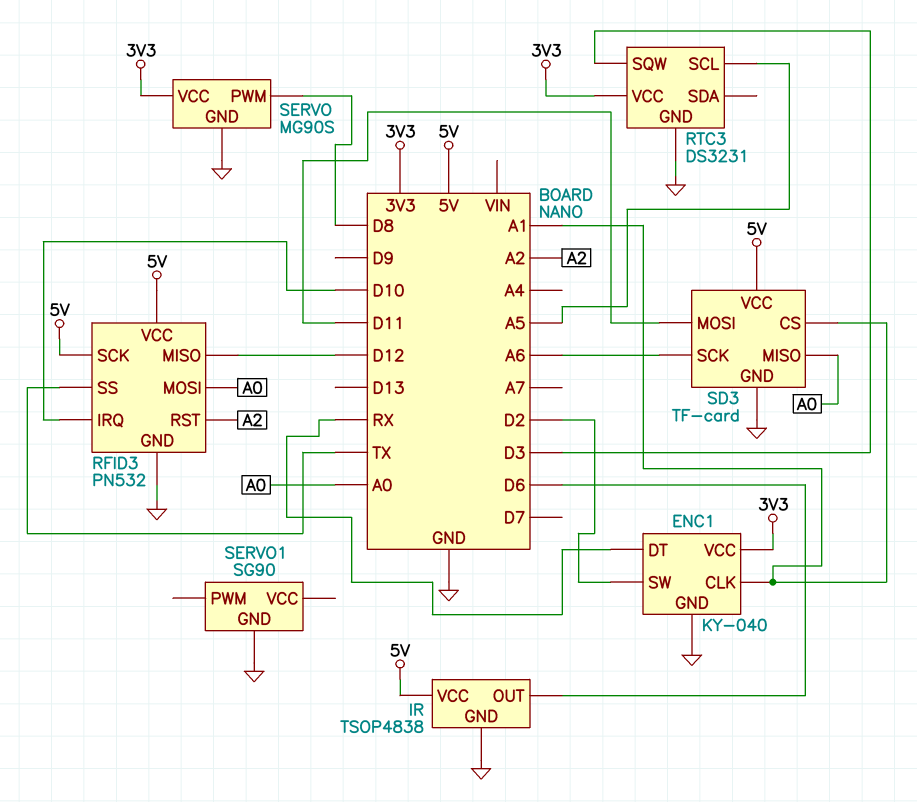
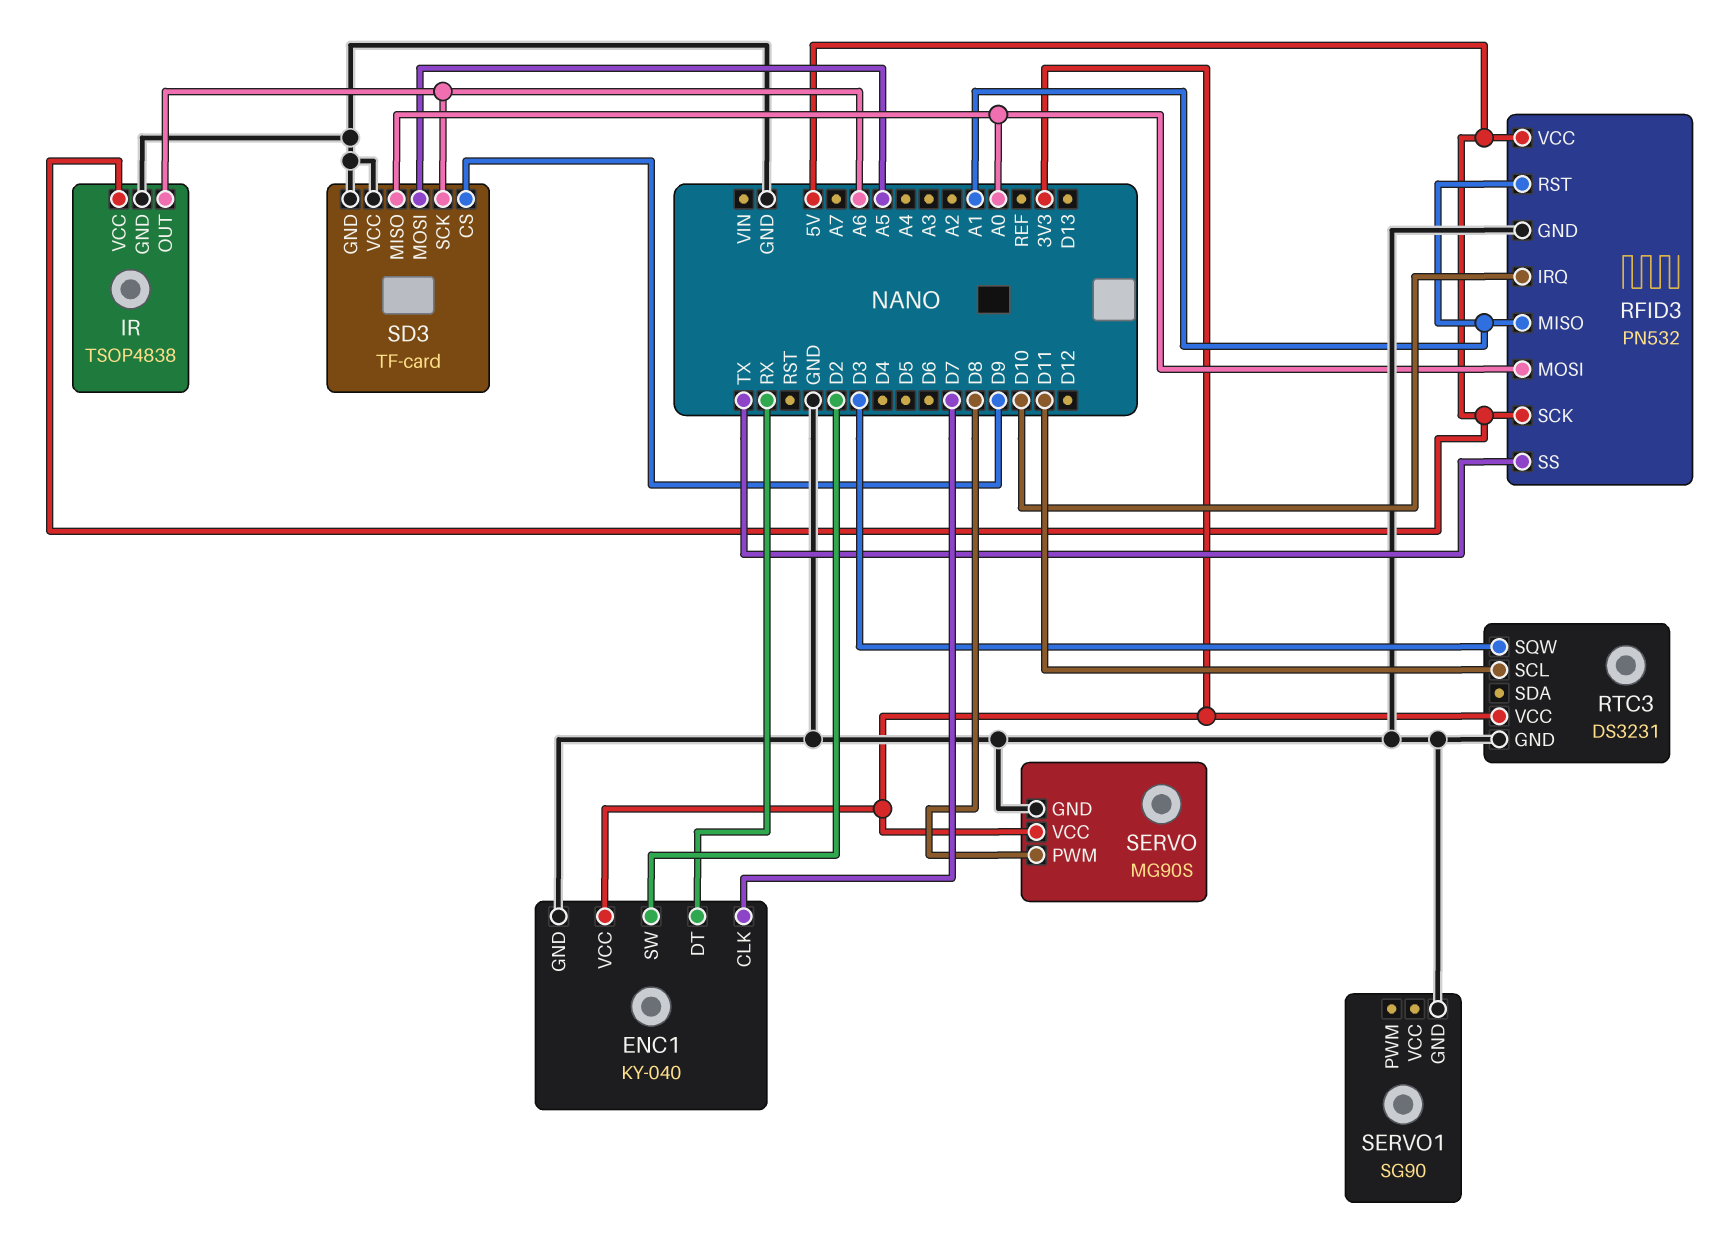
ENC1 pin CLK: A1 -> D7
IR pin OUT: D6 -> A6
RFID3 pin MISO: D12 -> A1
RFID3 pin RST: A2 -> A1
RTC3 pin SCL: A5 -> D11
SD3 pin CS: A1 -> D9
SD3 pin MOSI: D11 -> A5
SD3 pin VCC: 5V -> GND

